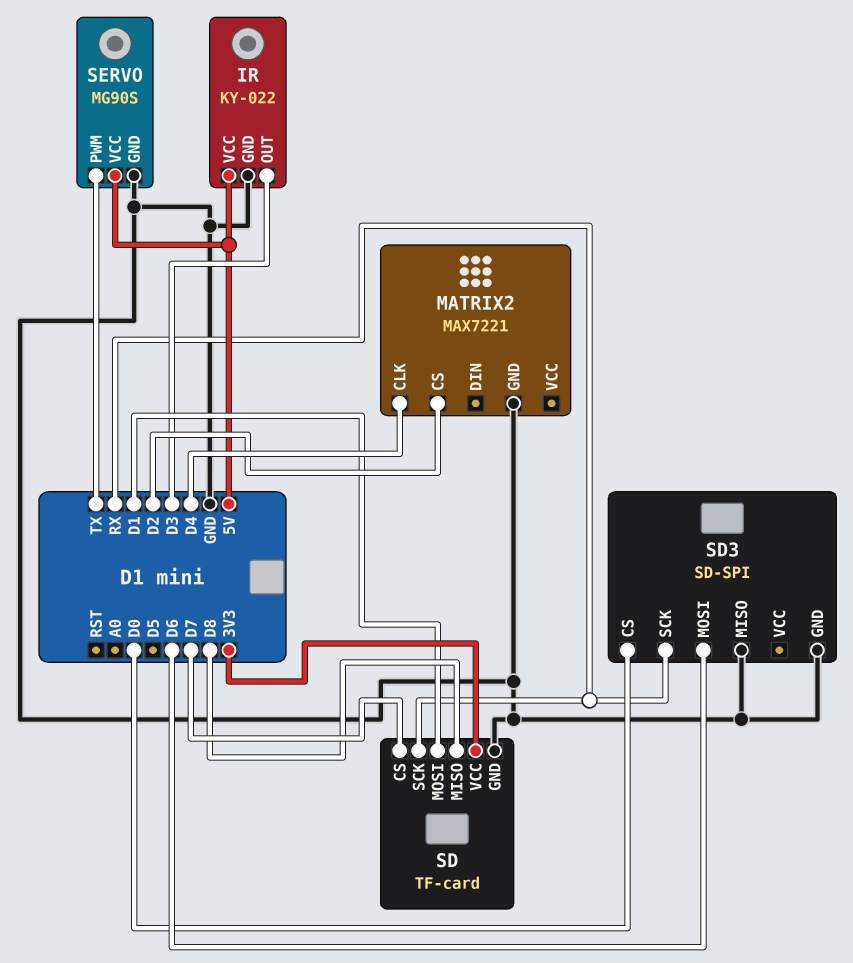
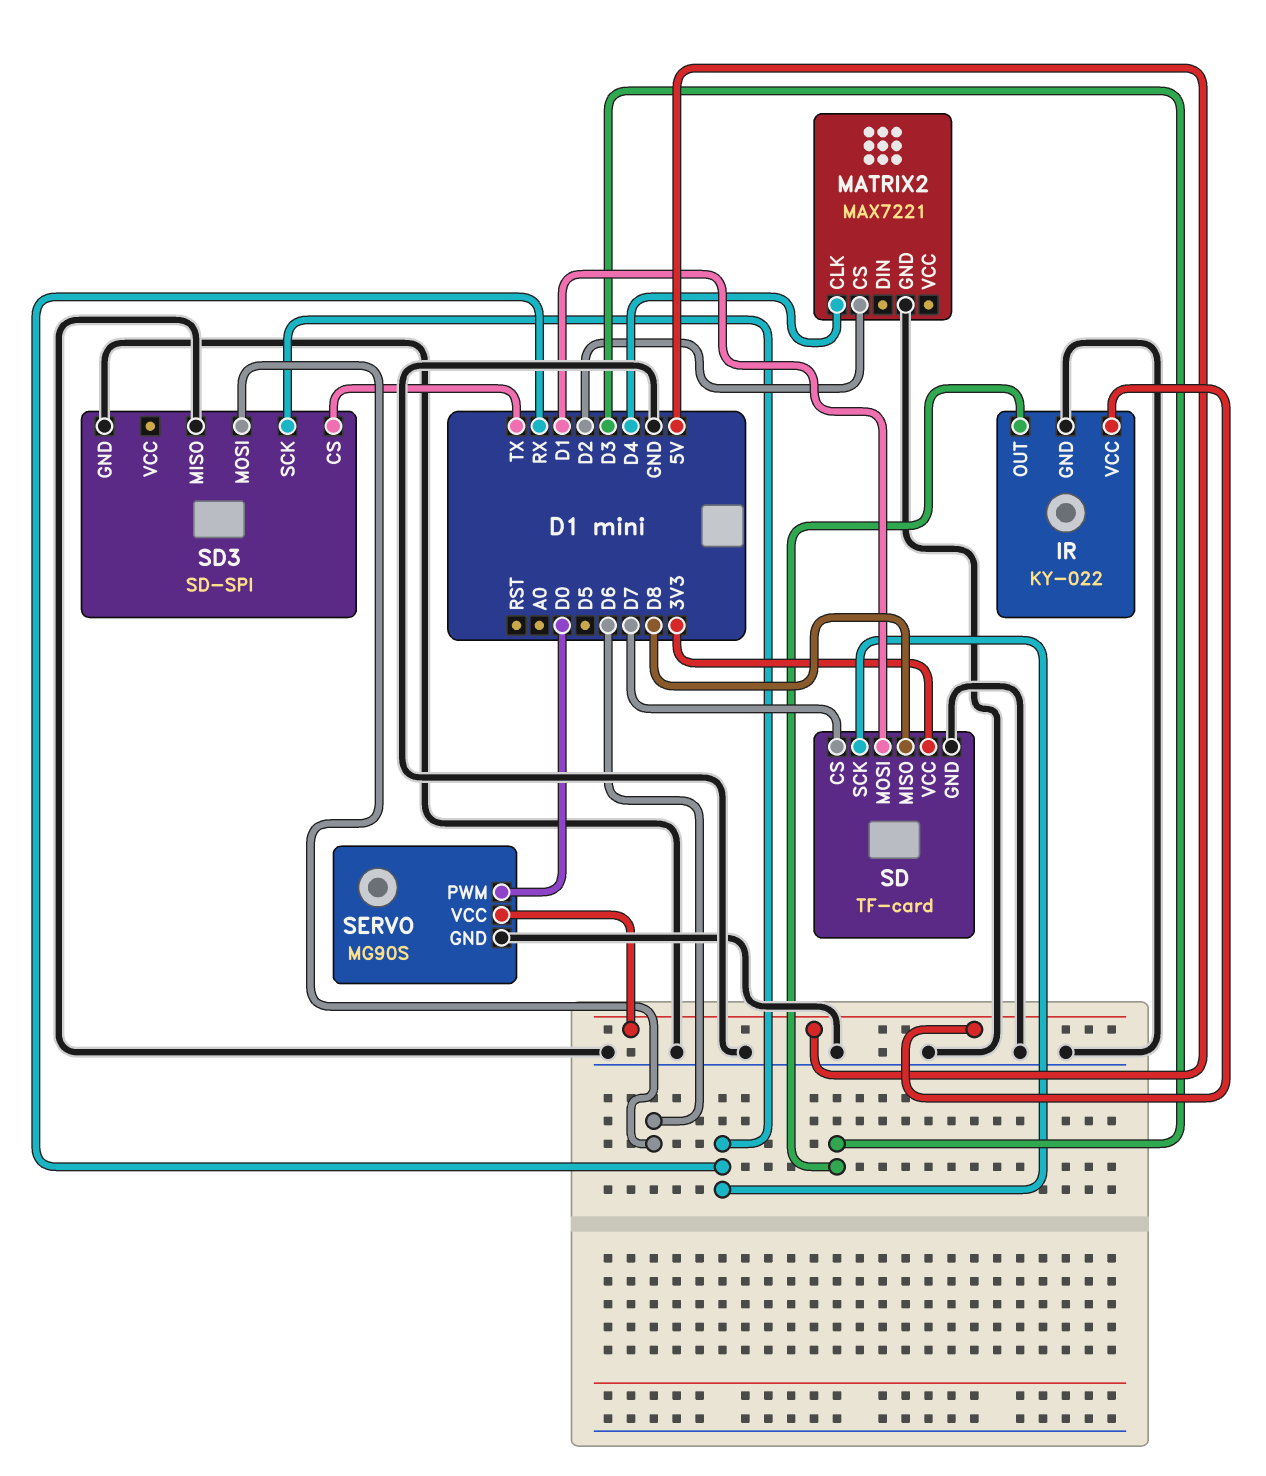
SD3 pin CS: D0 -> TX
SERVO pin PWM: TX -> D0

